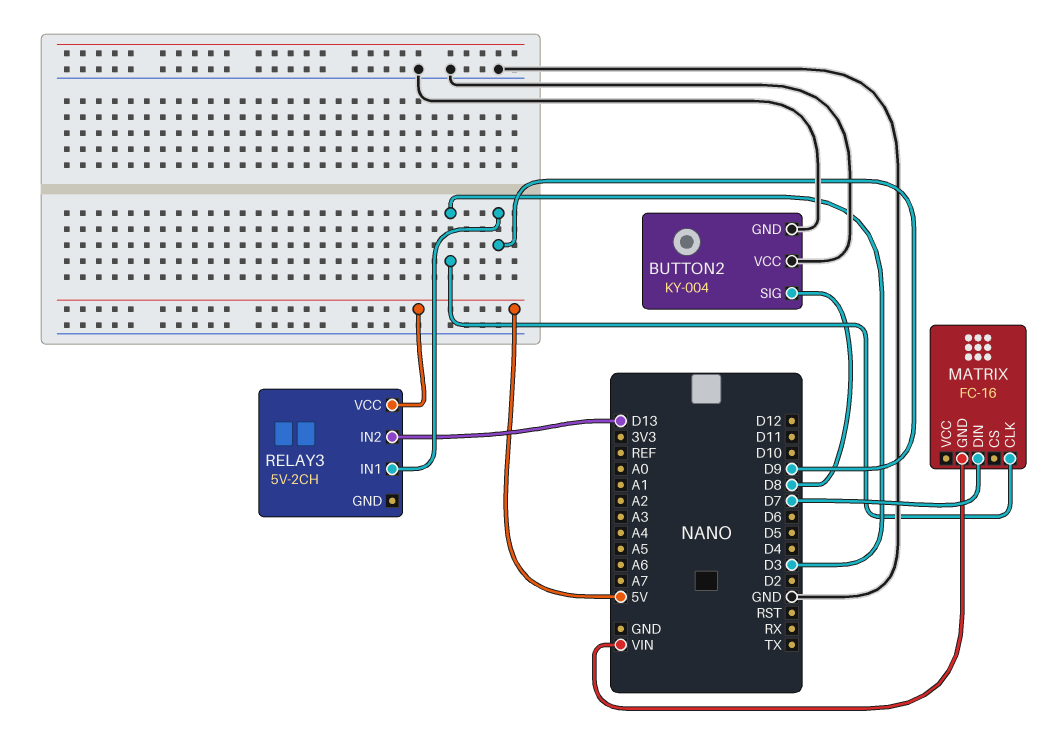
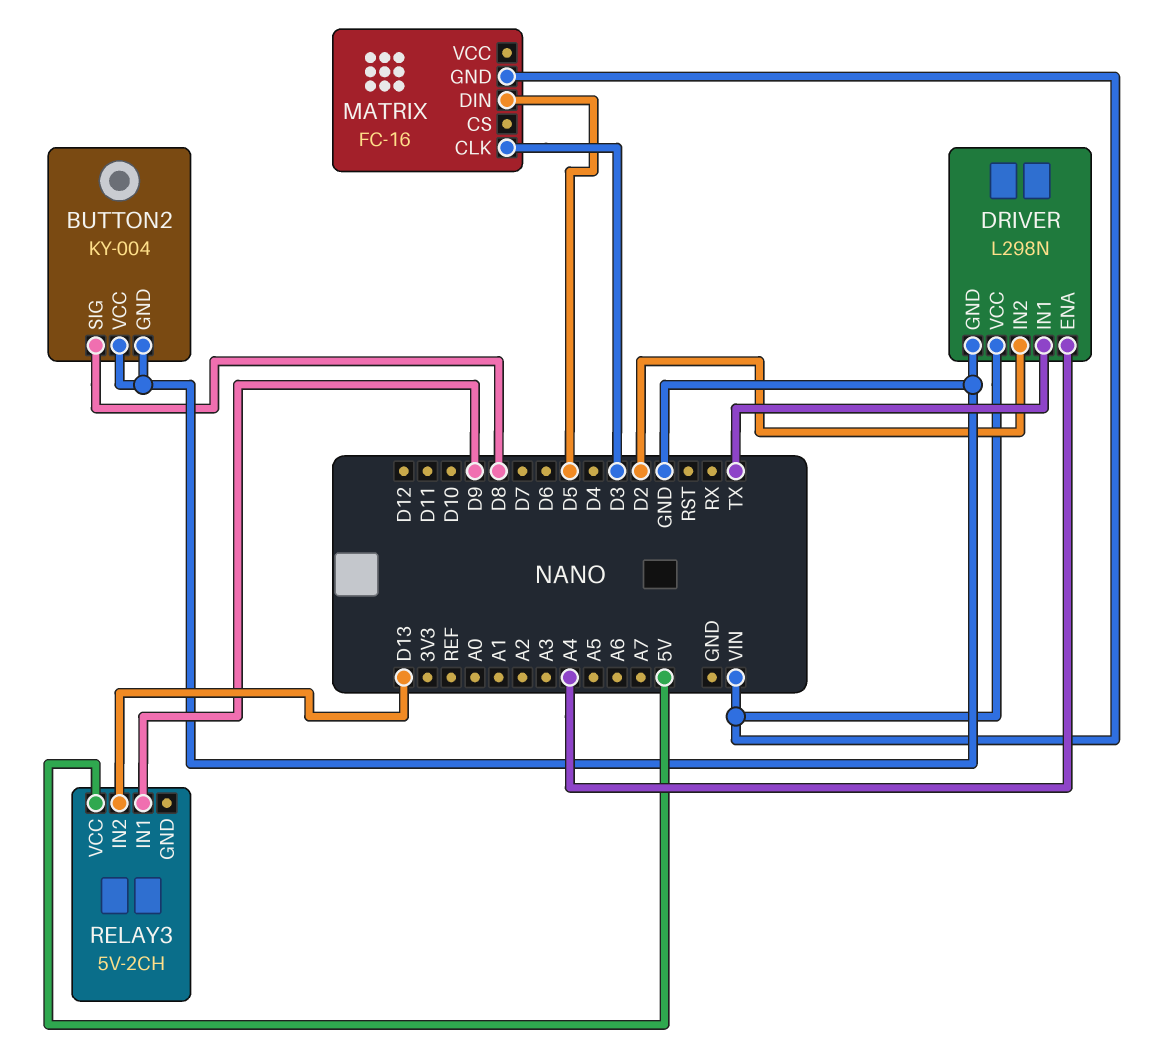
DRIVER: none -> L298N
DRIVER pin ENA: none -> A4
DRIVER pin GND: none -> GND
DRIVER pin IN1: none -> TX
DRIVER pin IN2: none -> D2
DRIVER pin VCC: none -> VIN
MATRIX pin DIN: D7 -> D5

